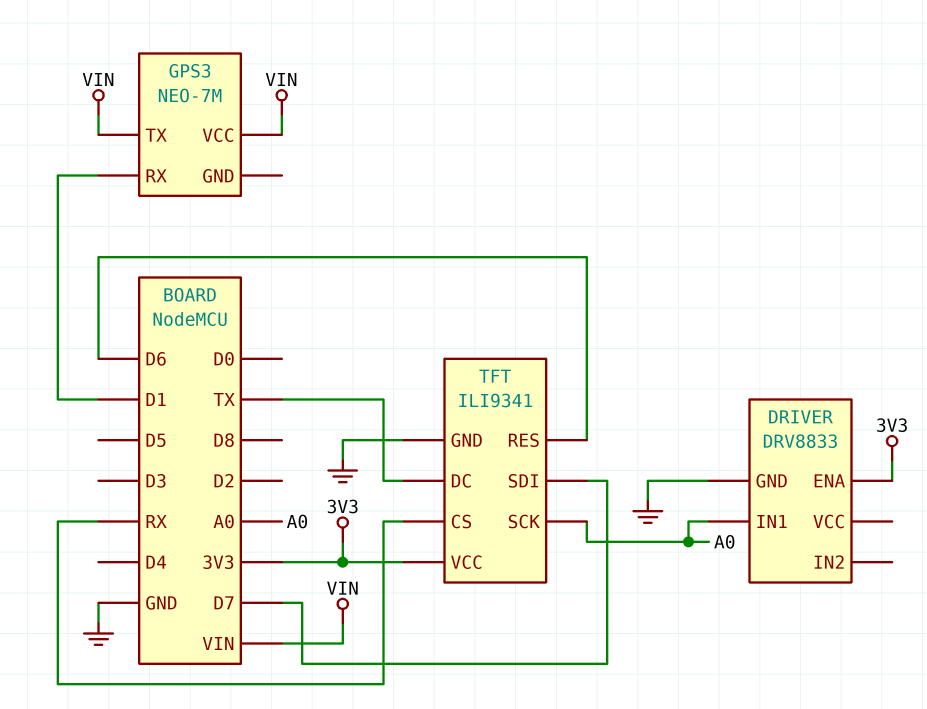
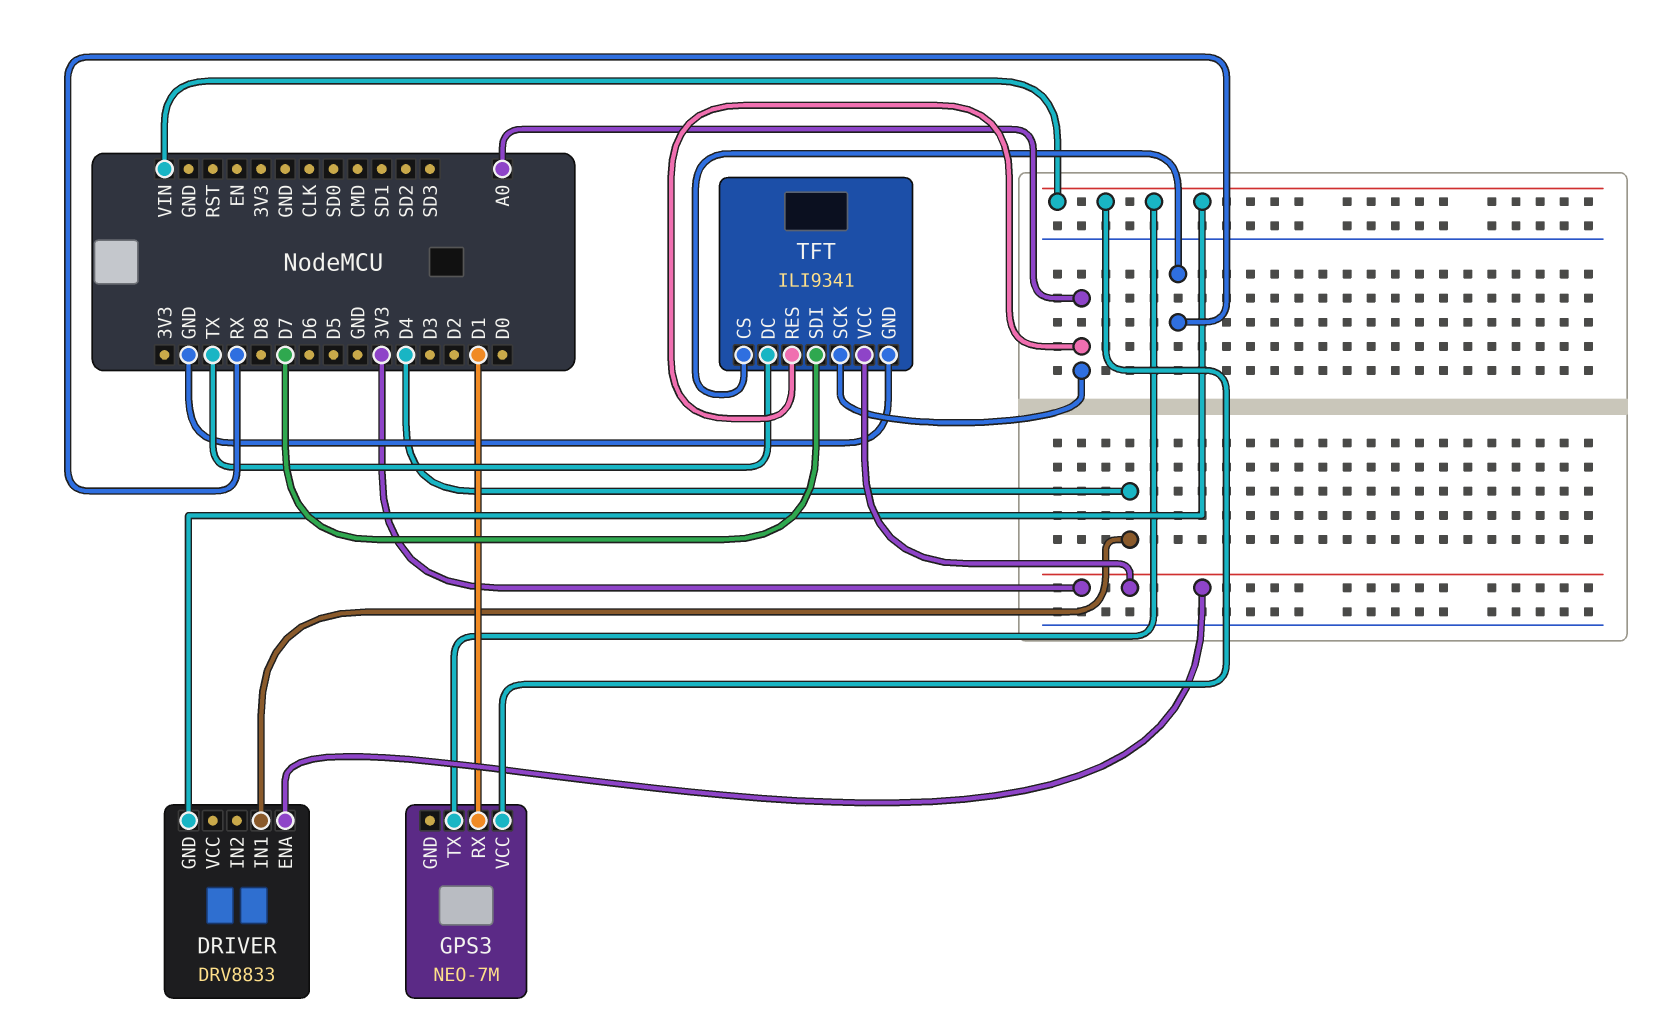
DRIVER pin GND: GND -> VIN
DRIVER pin IN1: A0 -> D4
TFT pin RES: D6 -> A0

